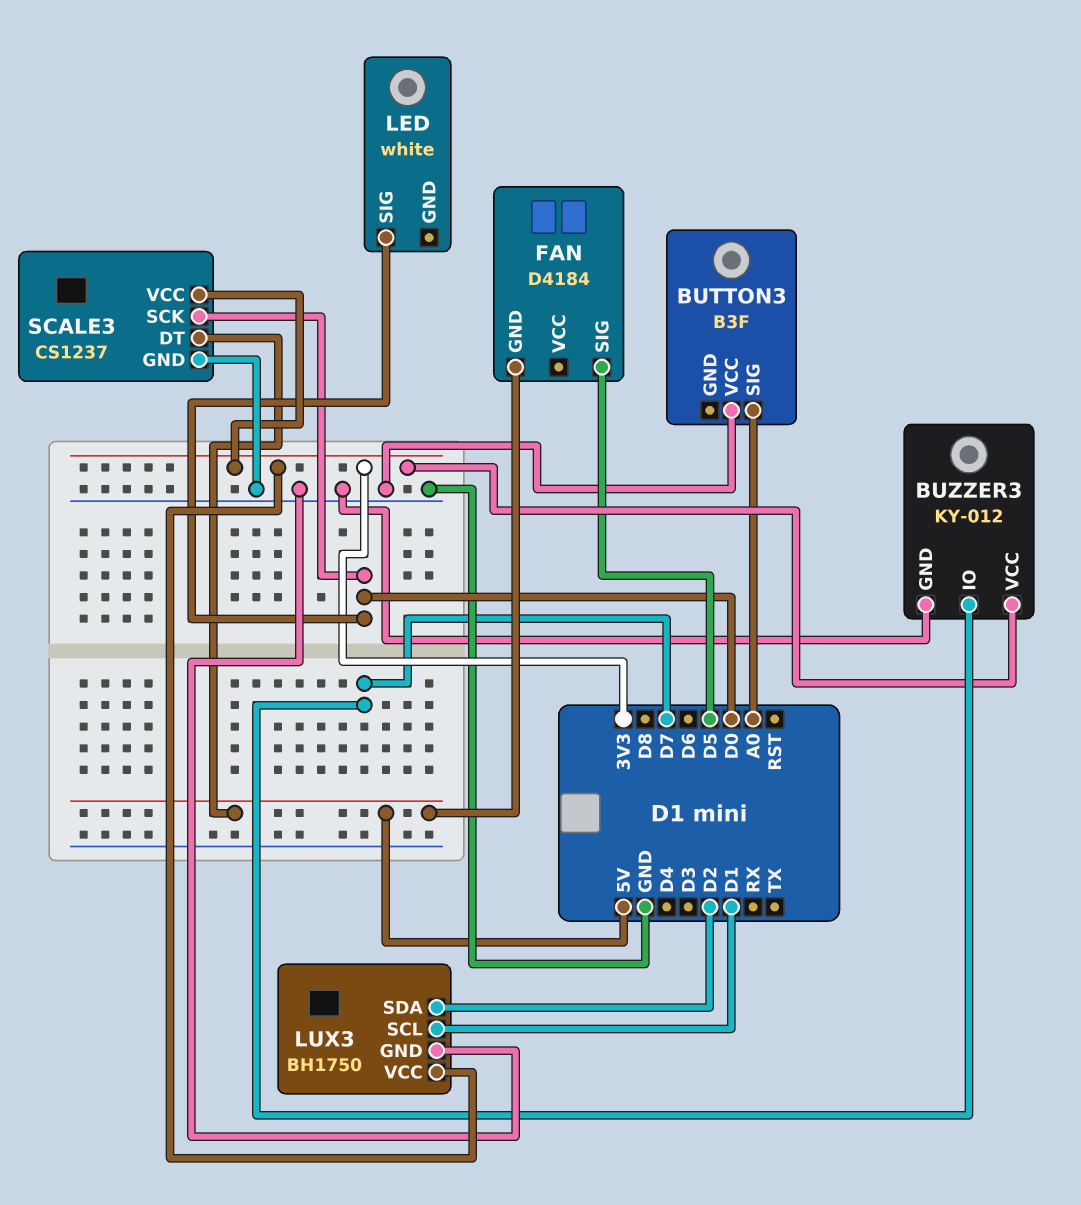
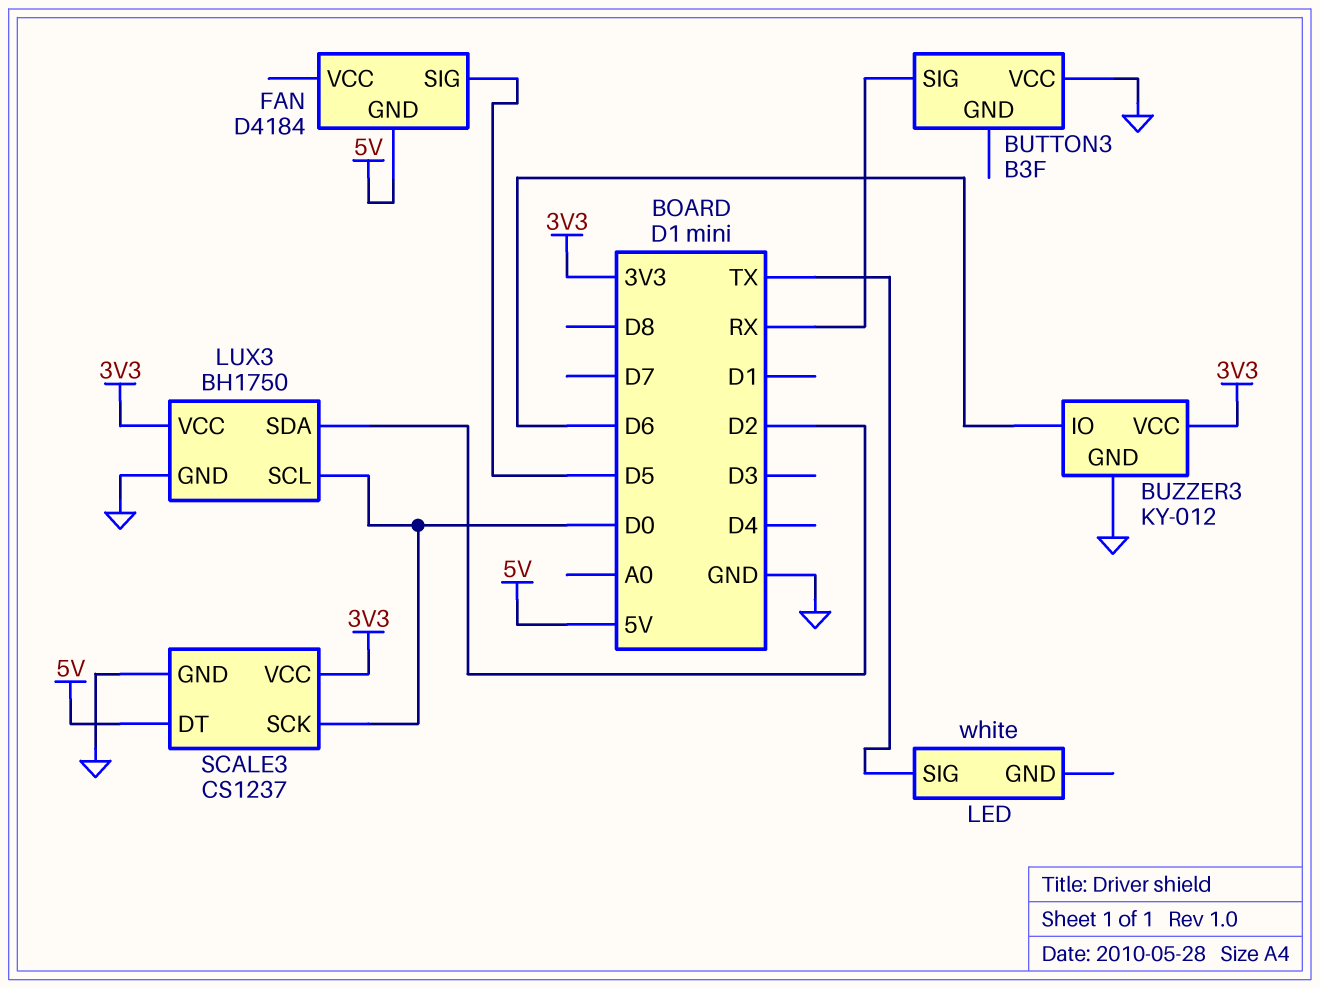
BUTTON3 pin SIG: A0 -> RX
BUZZER3 pin IO: D7 -> D6
LED pin SIG: D0 -> TX
LUX3 pin SCL: D1 -> D0

